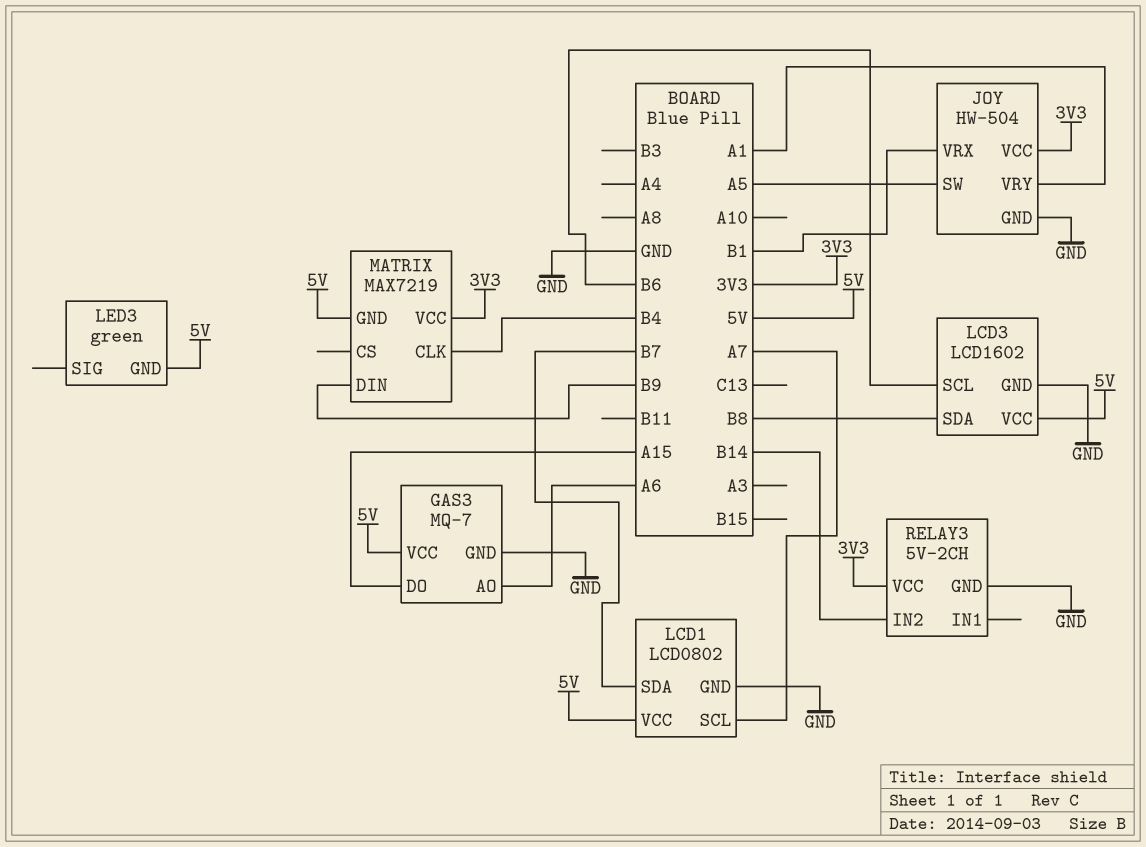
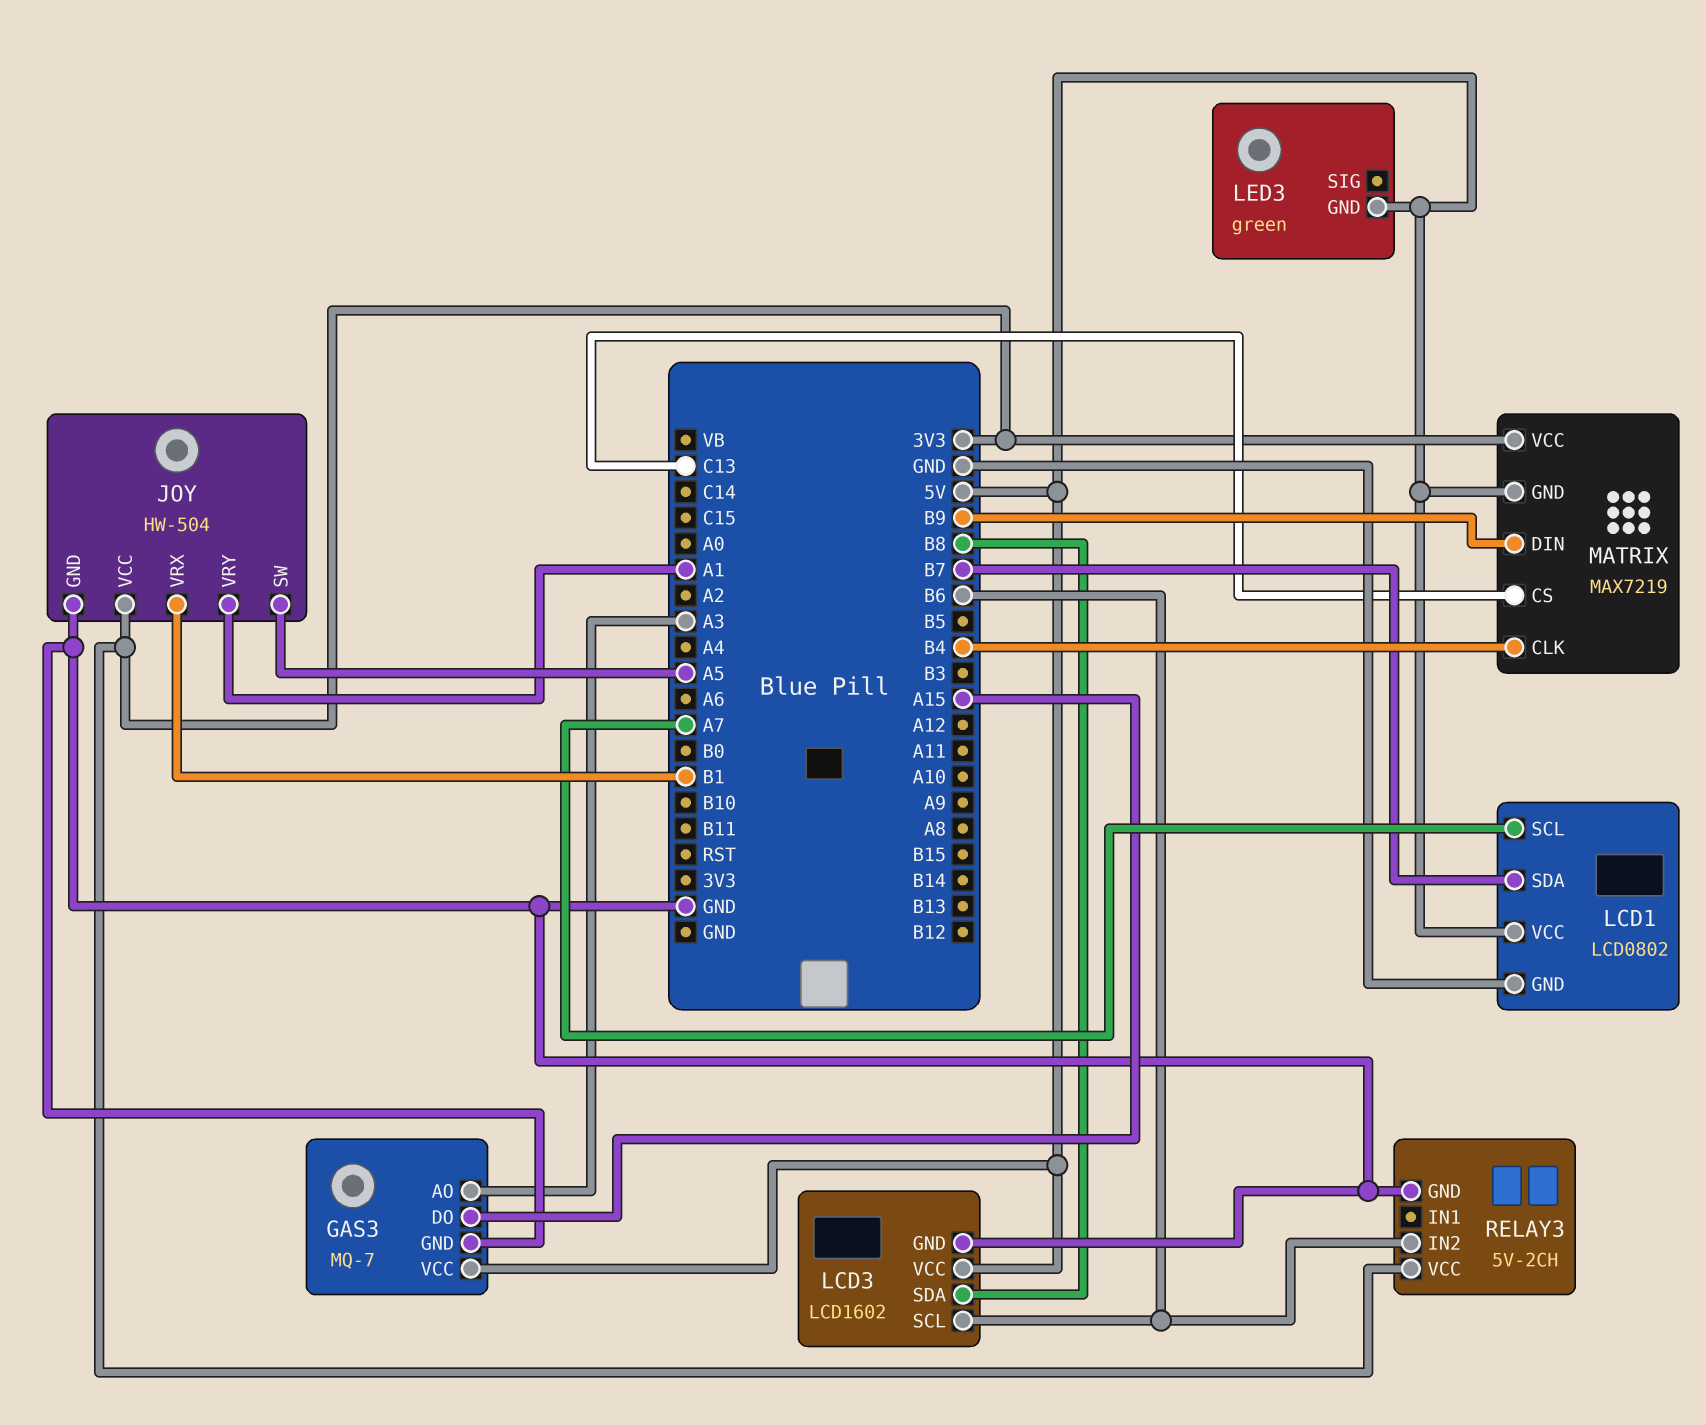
GAS3 pin AO: A6 -> A3
MATRIX pin CS: none -> C13
RELAY3 pin IN2: B14 -> B6

